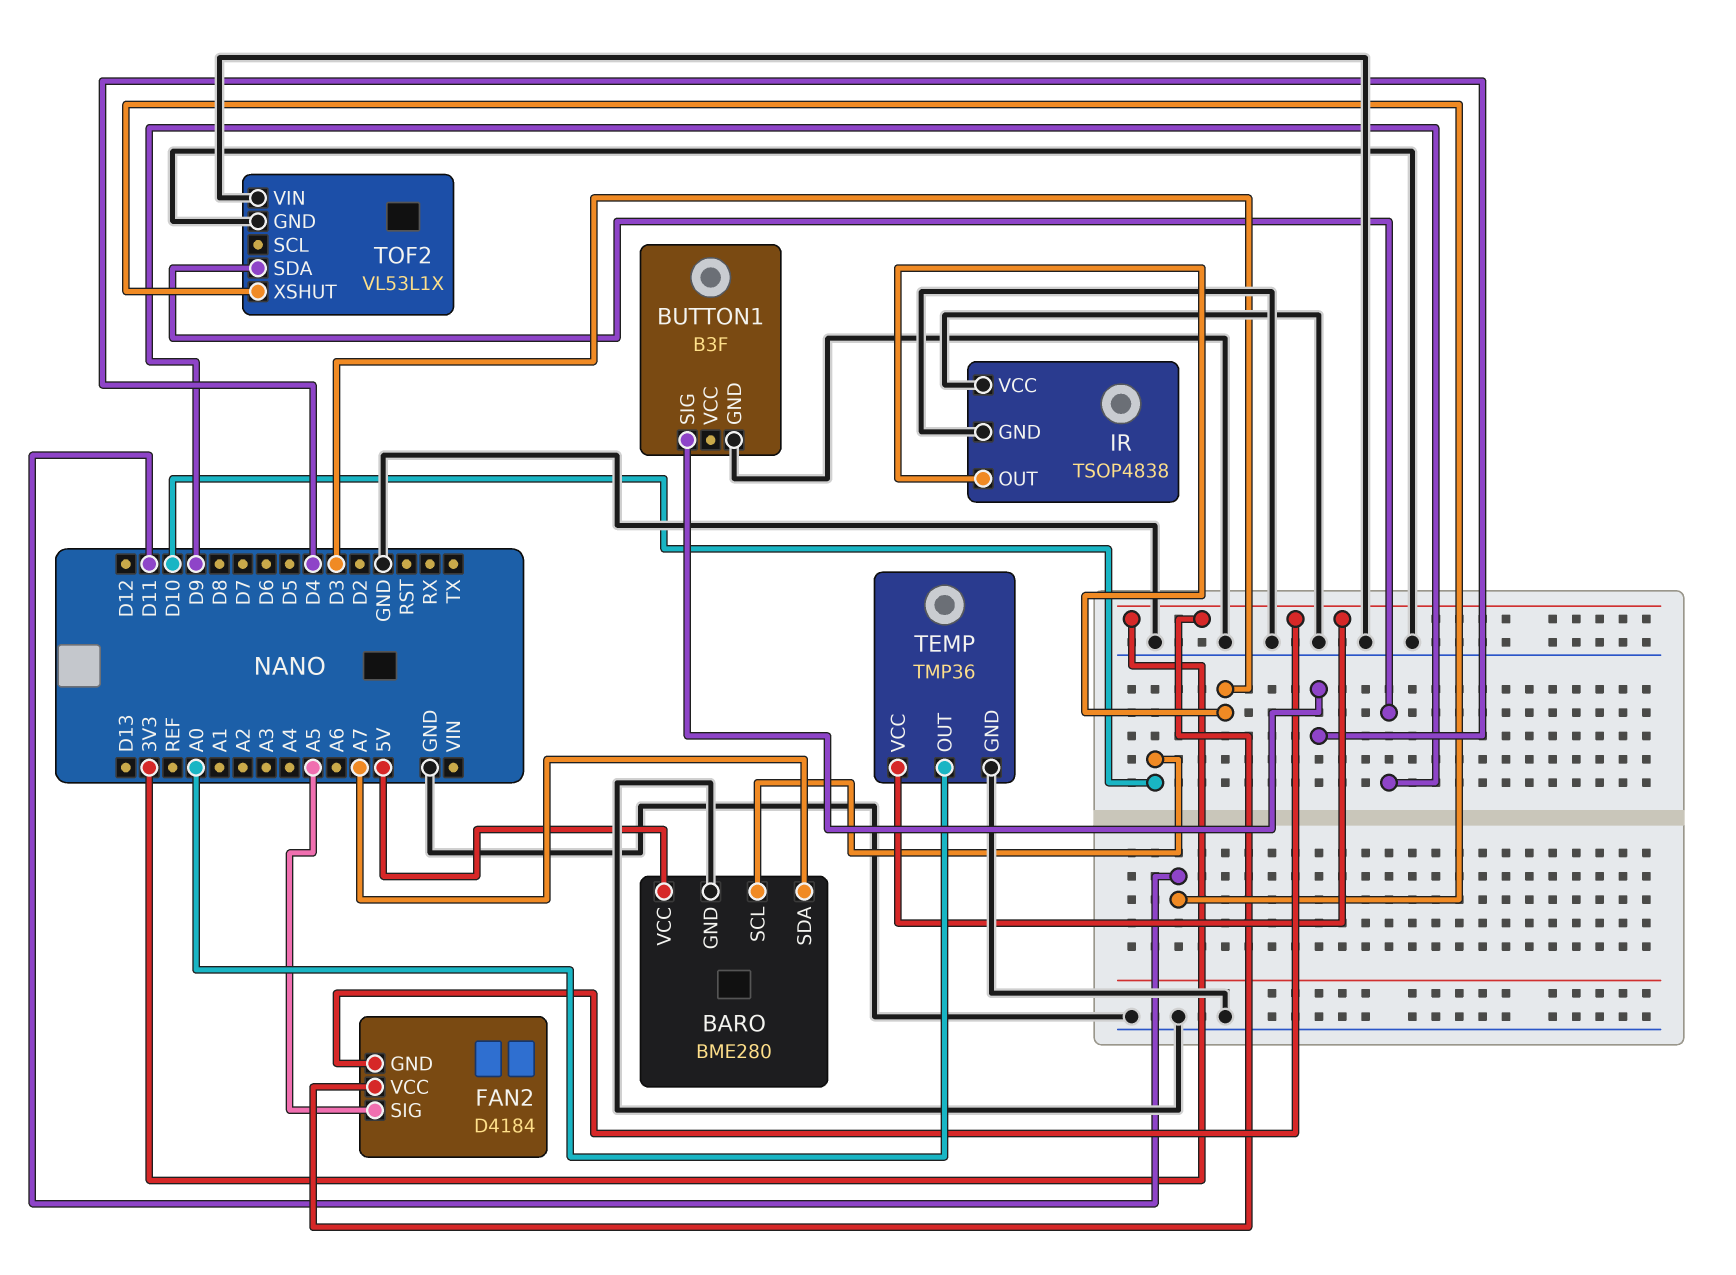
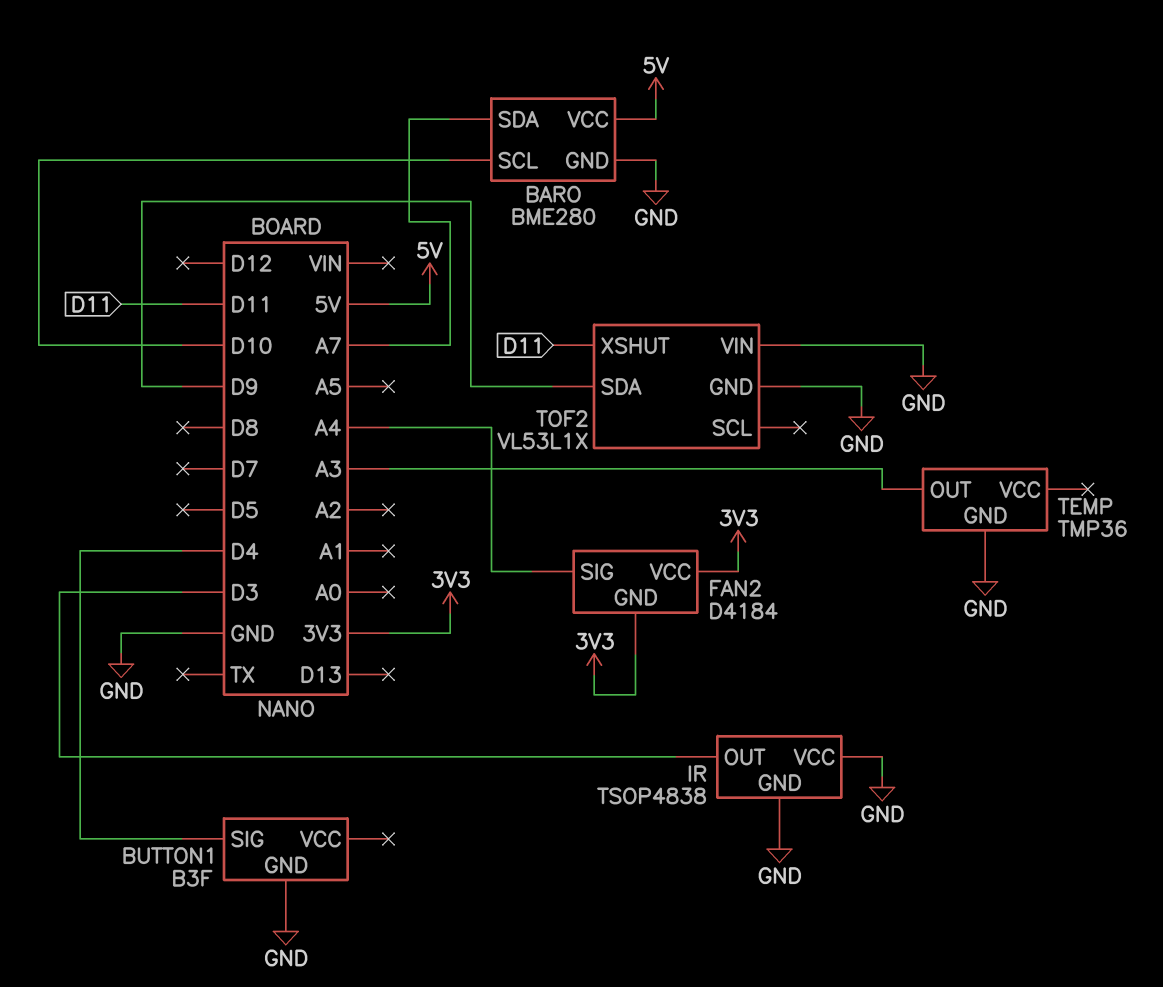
FAN2 pin SIG: A5 -> A4
TEMP pin OUT: A0 -> A3
TEMP pin VCC: 3V3 -> none

